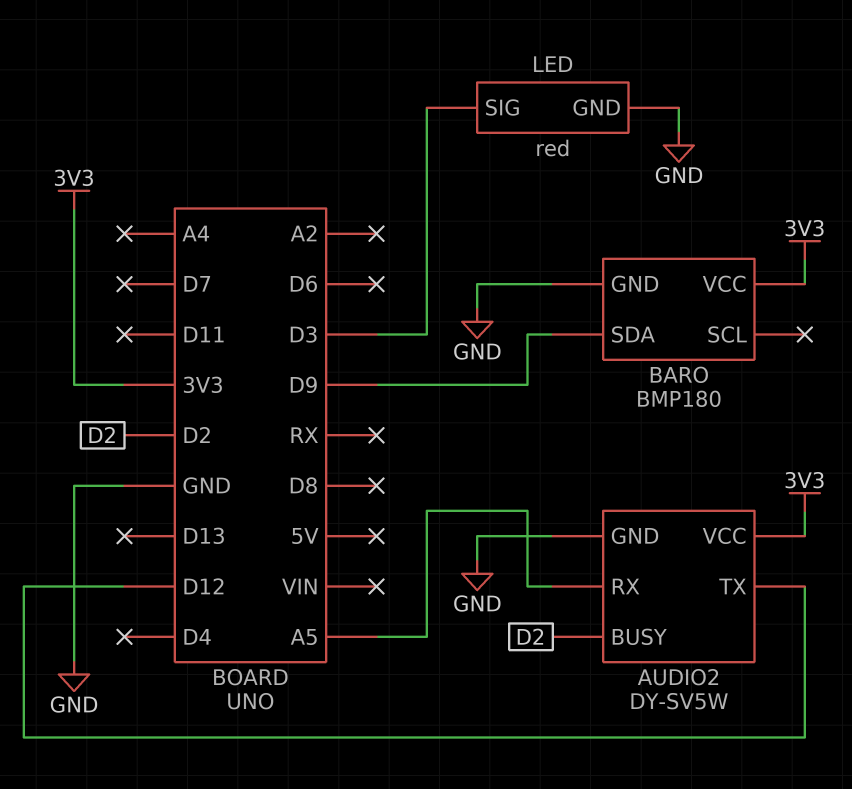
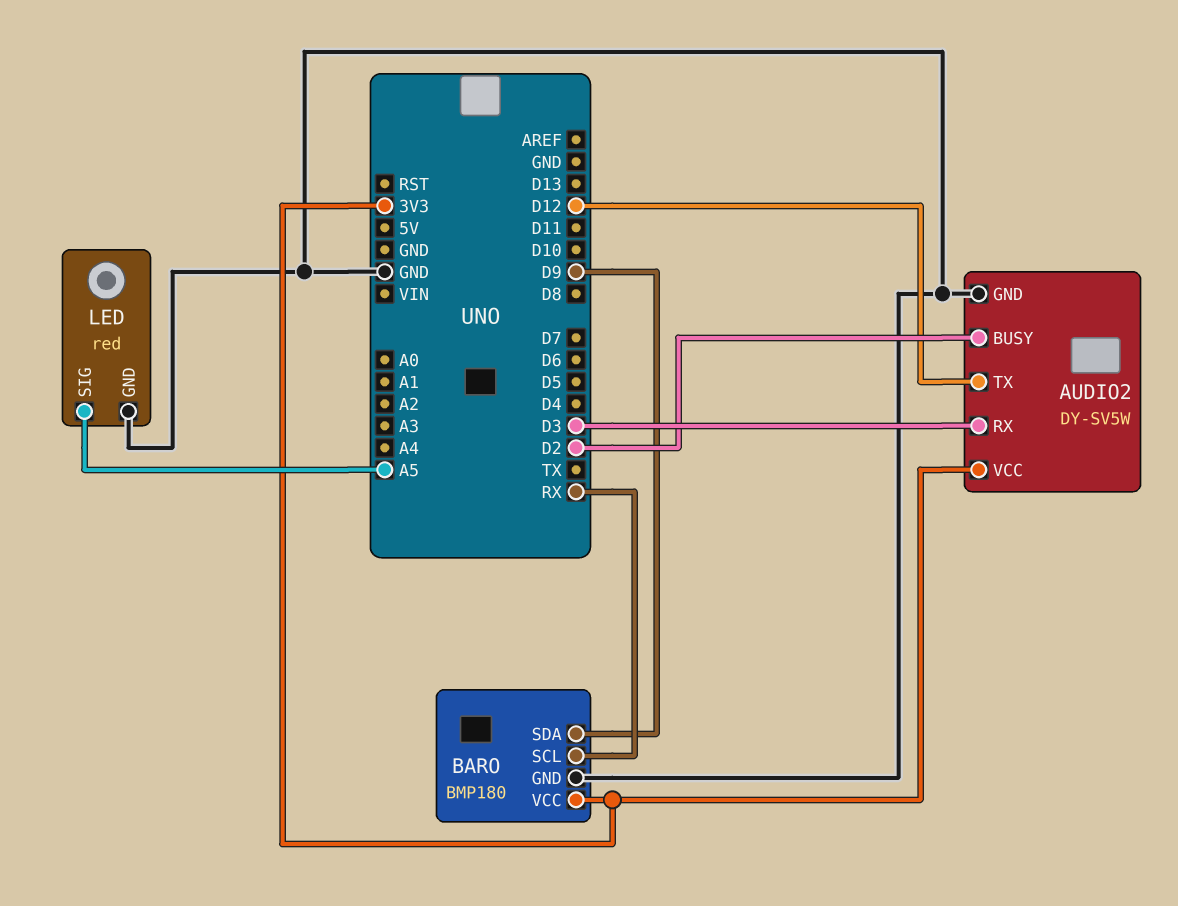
AUDIO2 pin RX: A5 -> D3
BARO pin SCL: none -> RX
LED pin SIG: D3 -> A5

